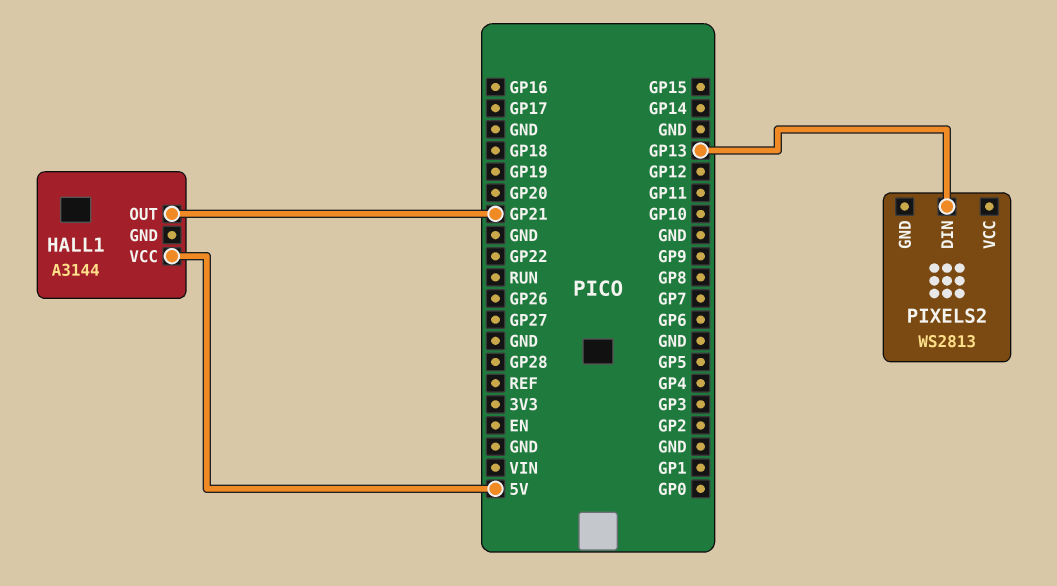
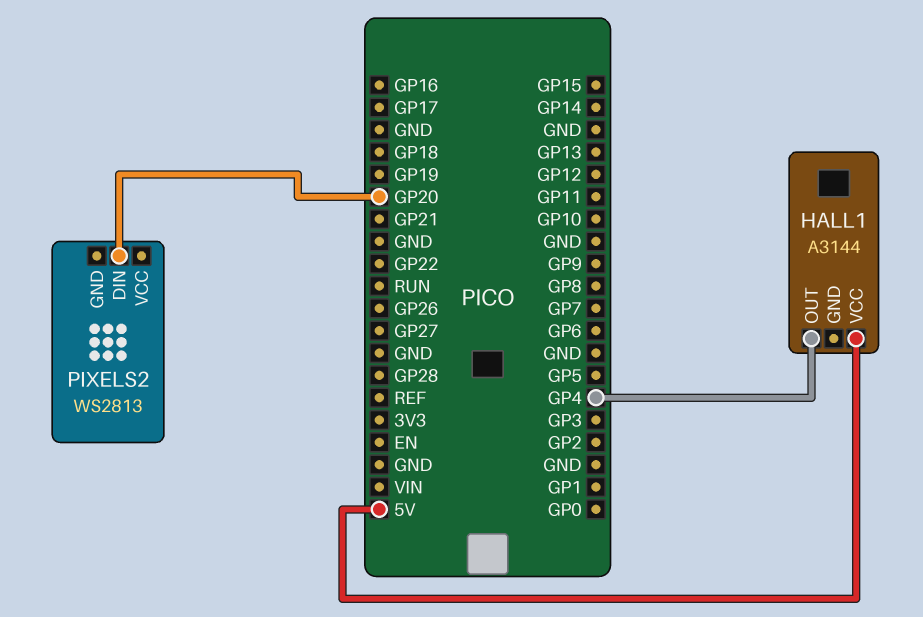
HALL1 pin OUT: GP21 -> GP4
PIXELS2 pin DIN: GP13 -> GP20

